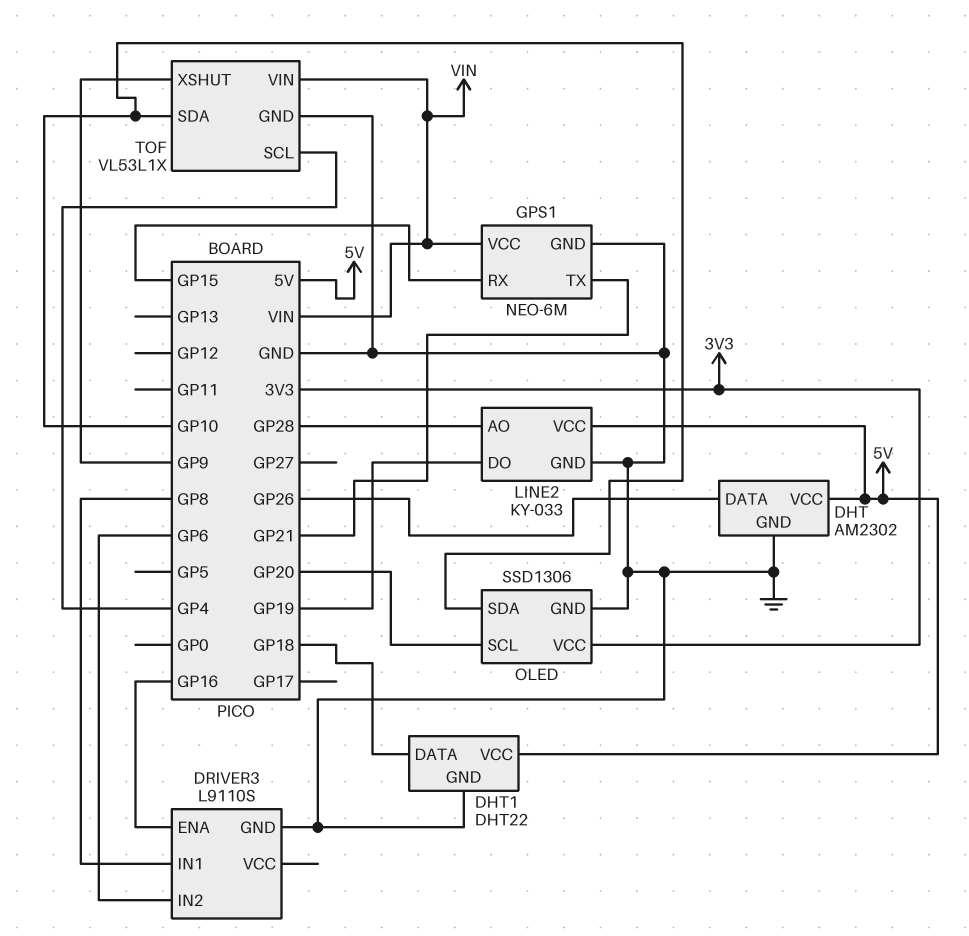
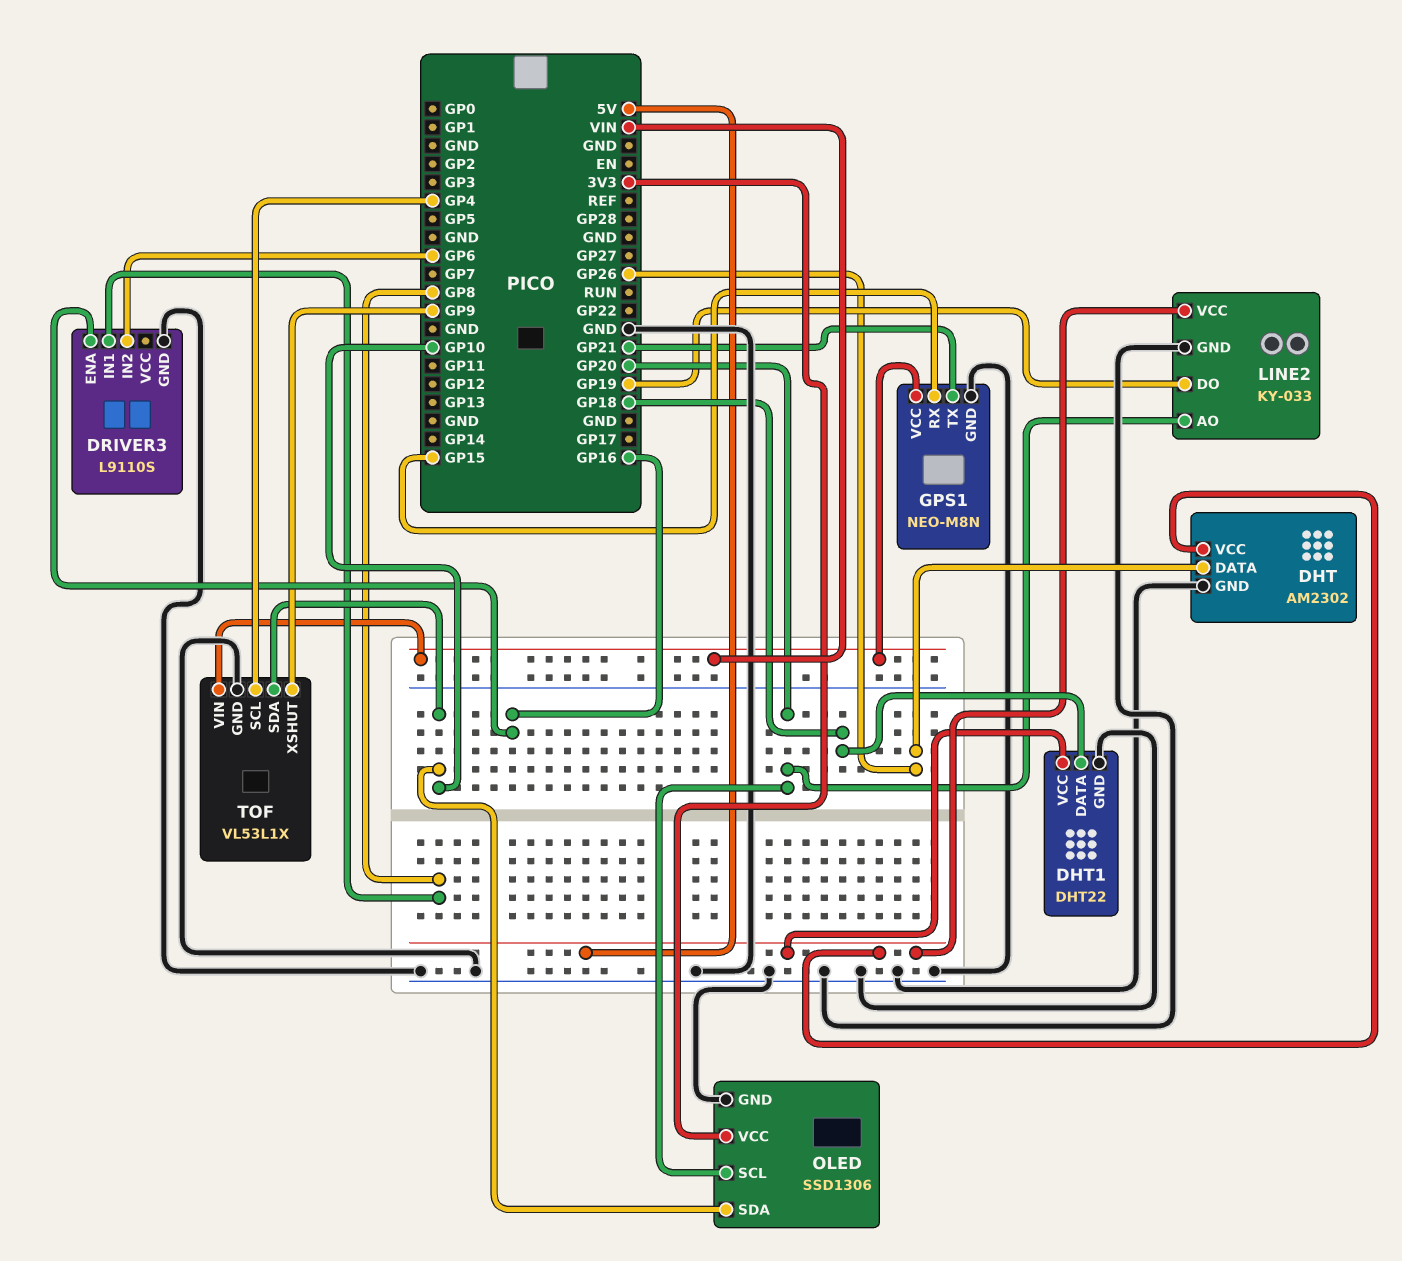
GPS1: NEO-6M -> NEO-M8N
LINE2 pin AO: GP28 -> GP20

